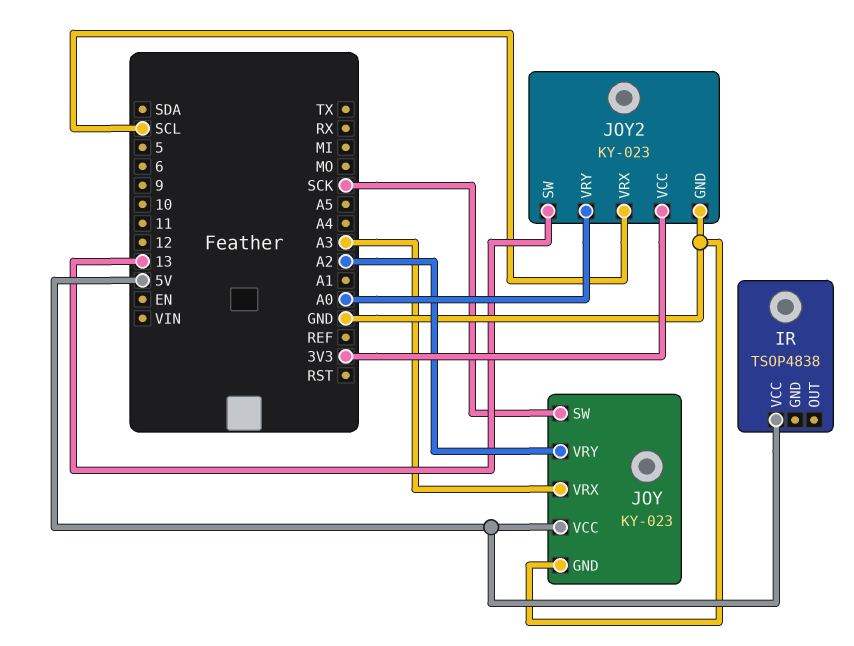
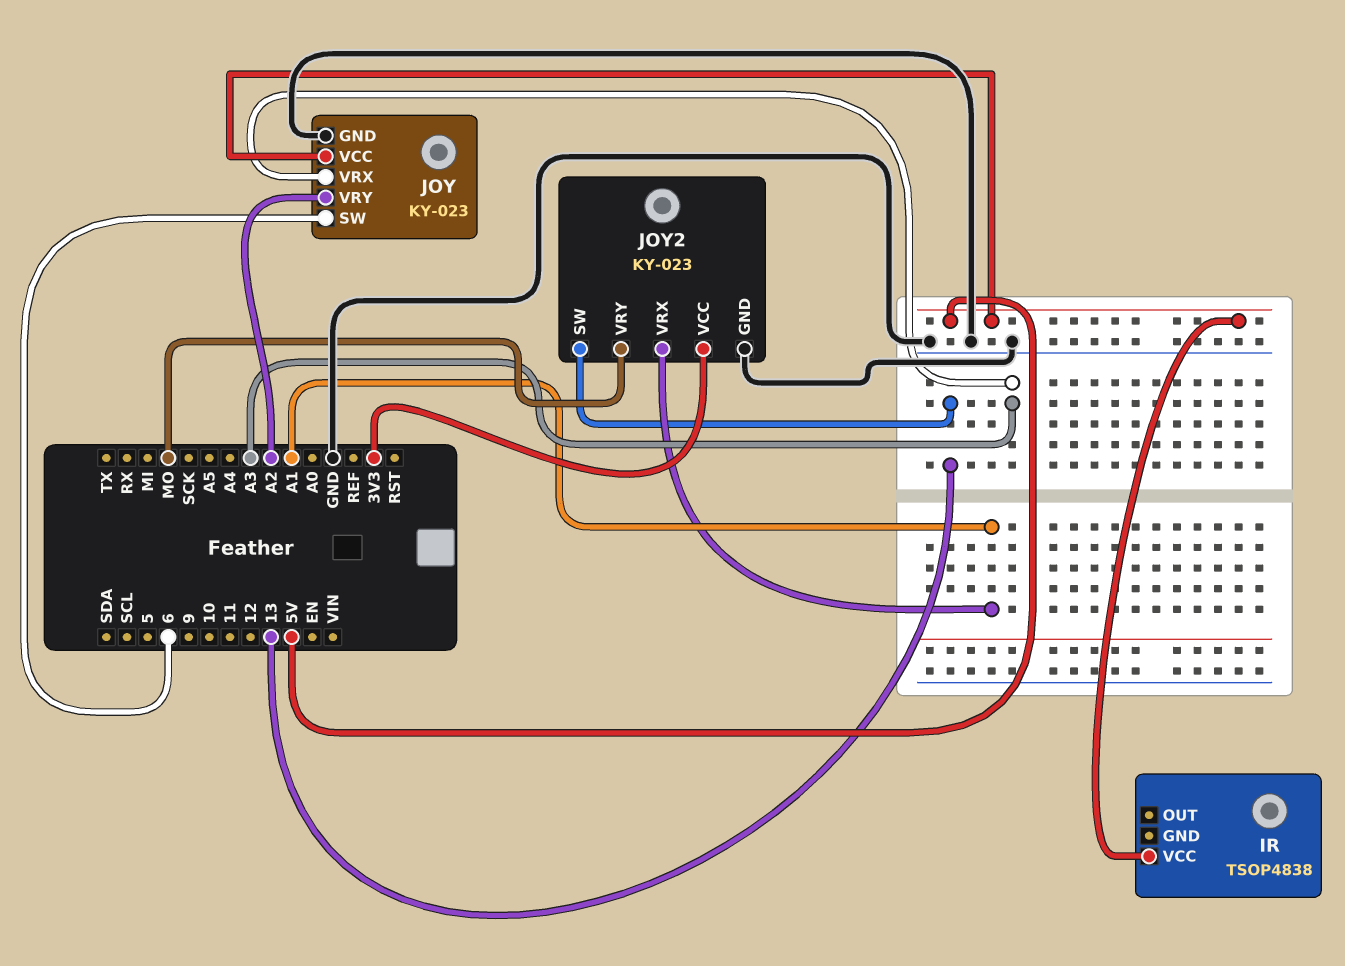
JOY pin SW: SCK -> 6
JOY2 pin VRX: SCL -> A1
JOY2 pin VRY: A0 -> MO

